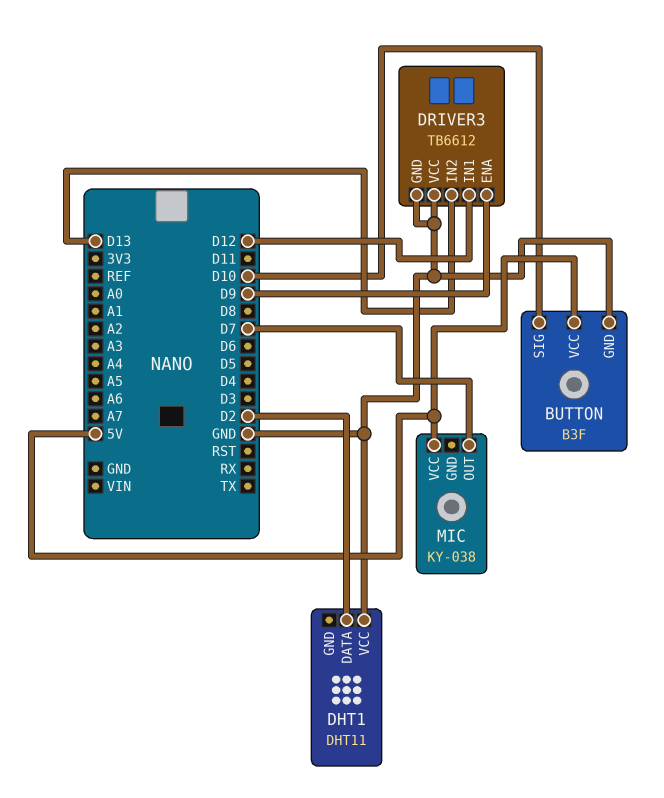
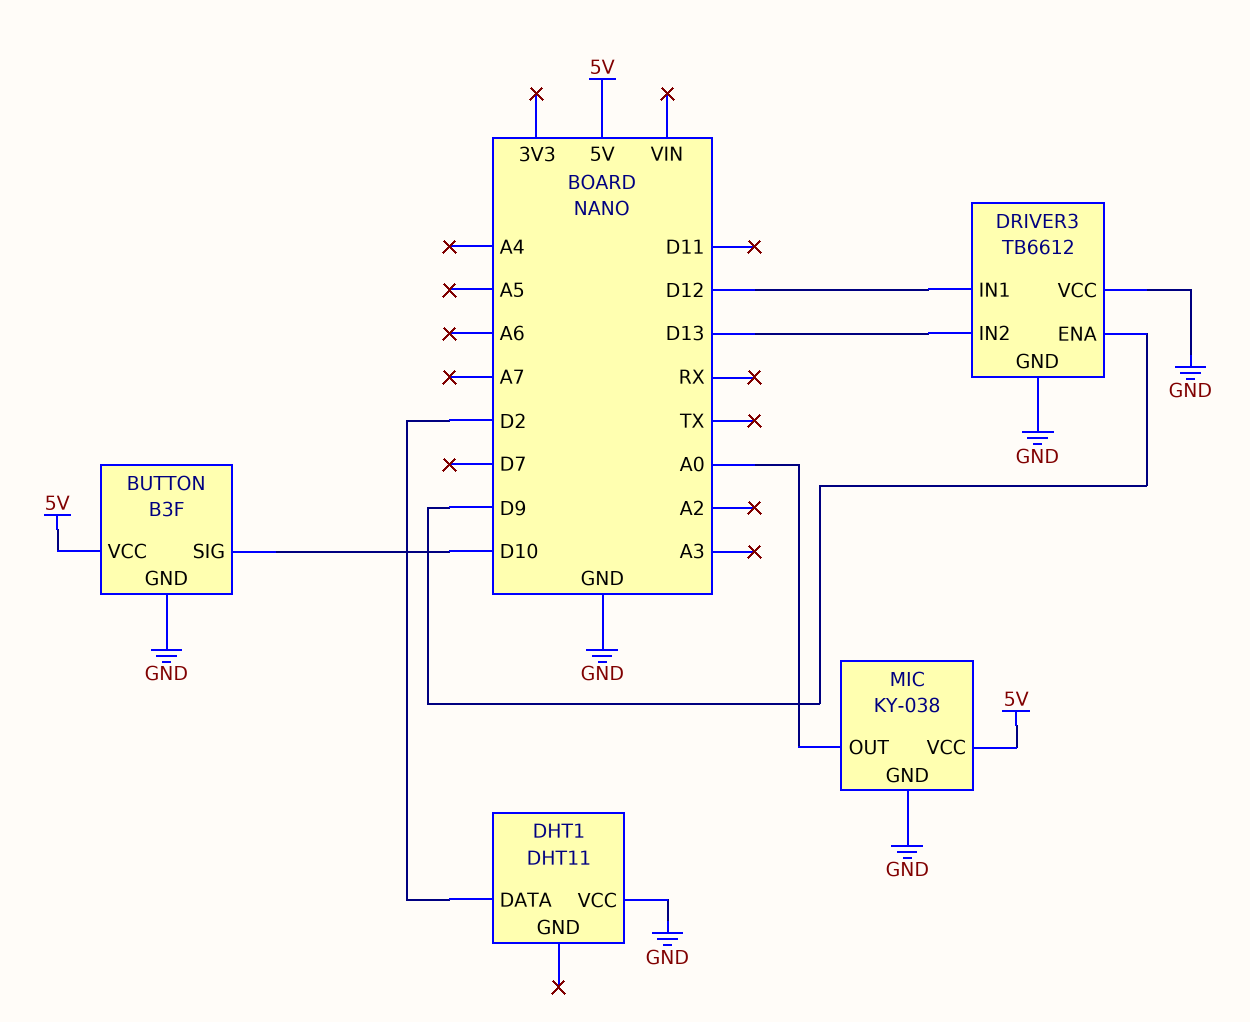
MIC pin GND: none -> GND
MIC pin OUT: D7 -> A0

